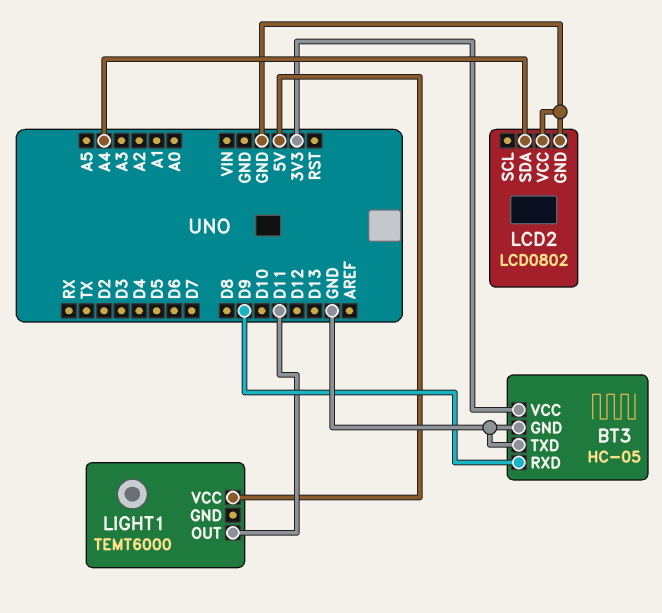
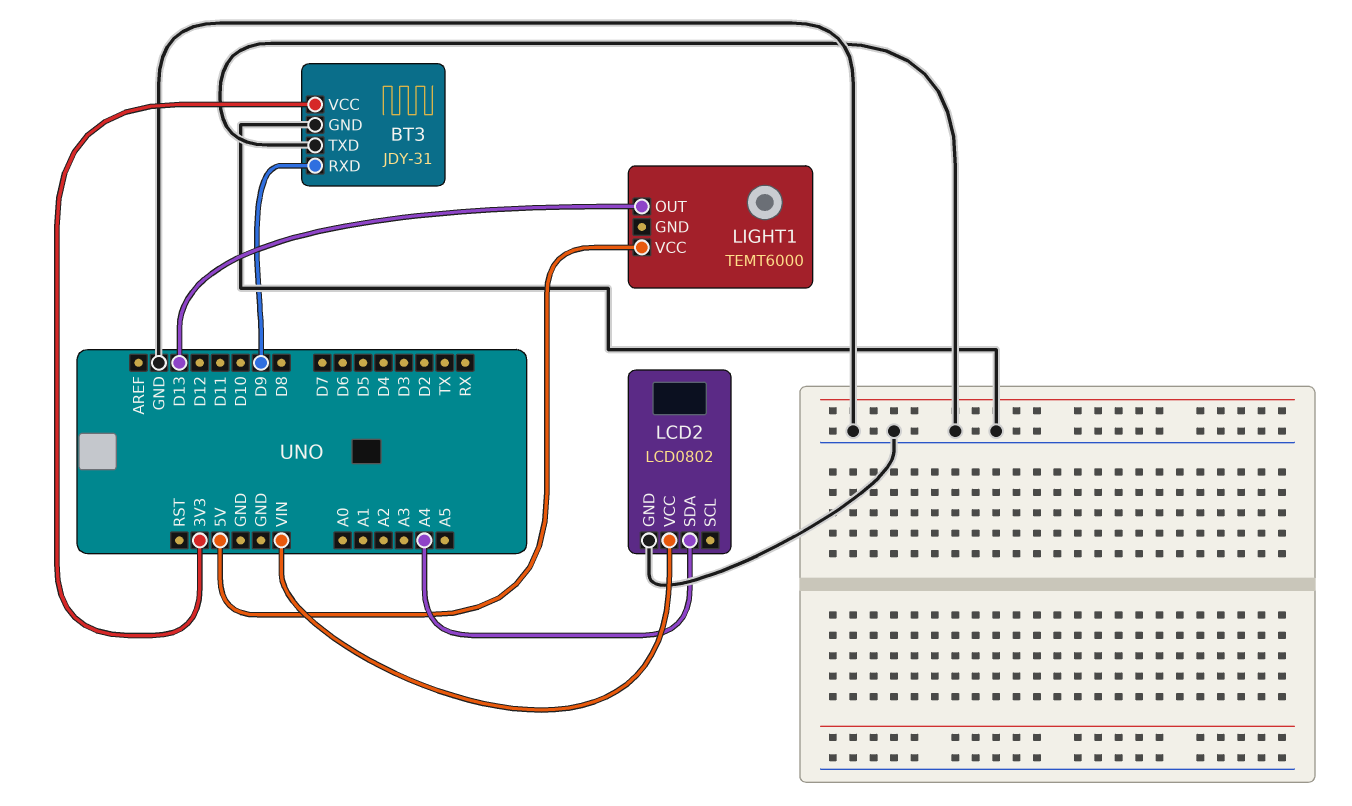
BT3: HC-05 -> JDY-31
LCD2 pin VCC: GND -> VIN
LIGHT1 pin OUT: D11 -> D13

